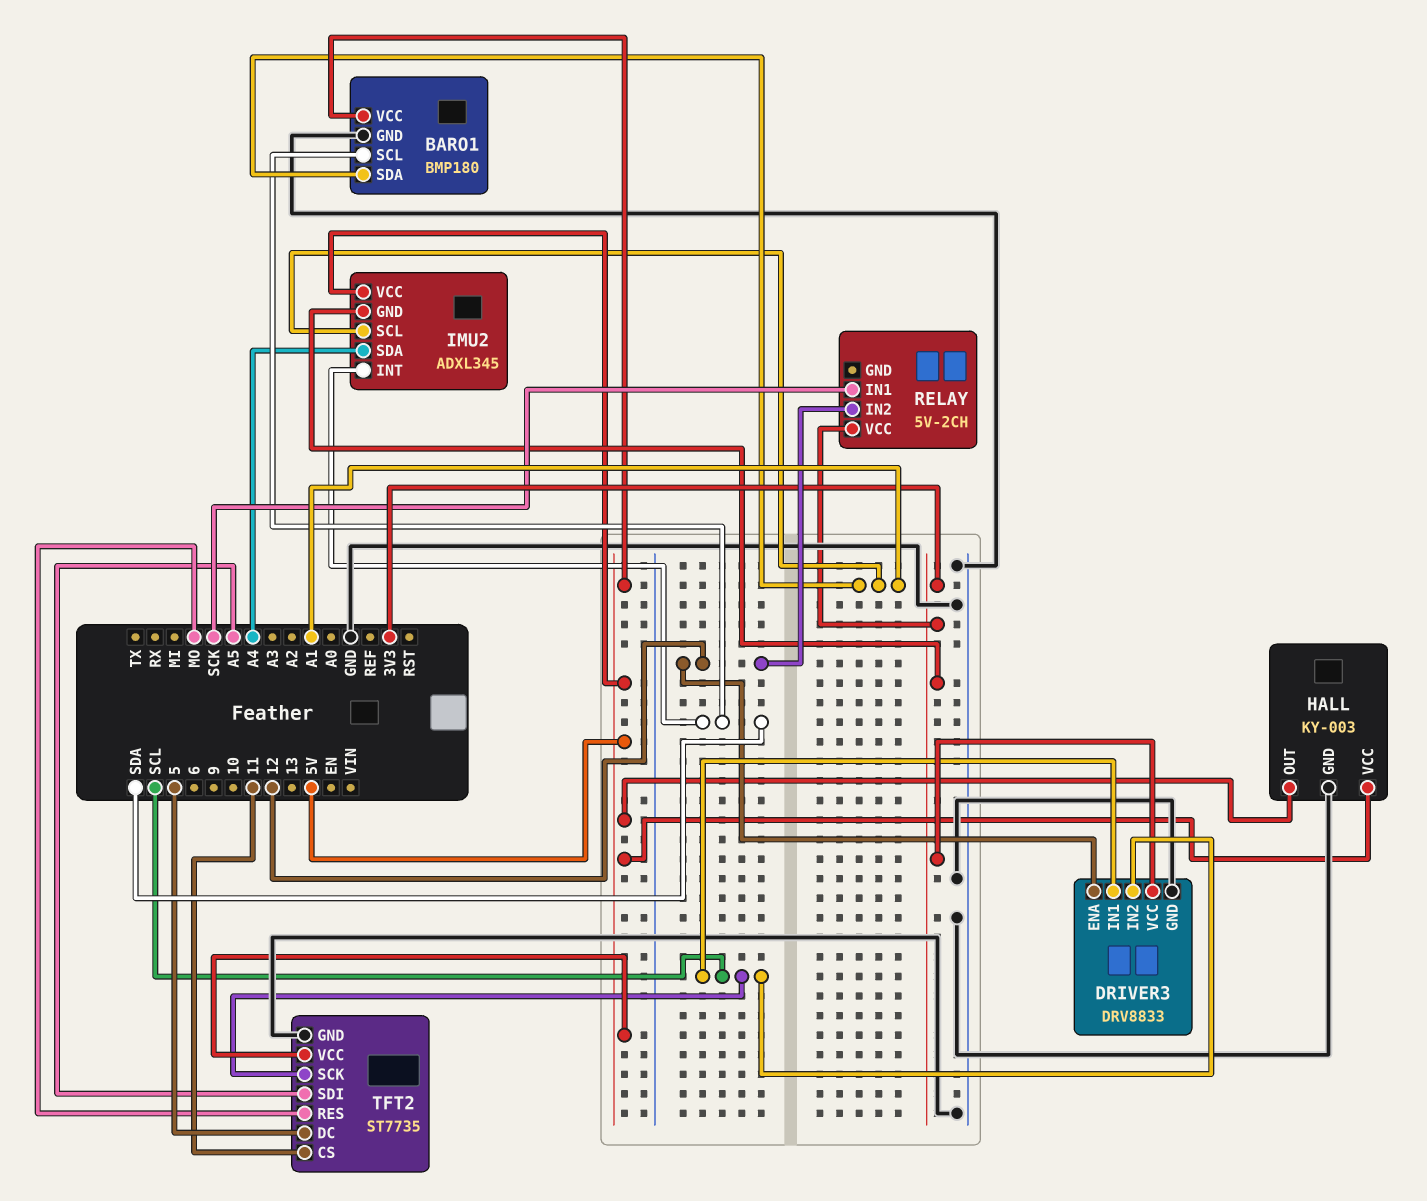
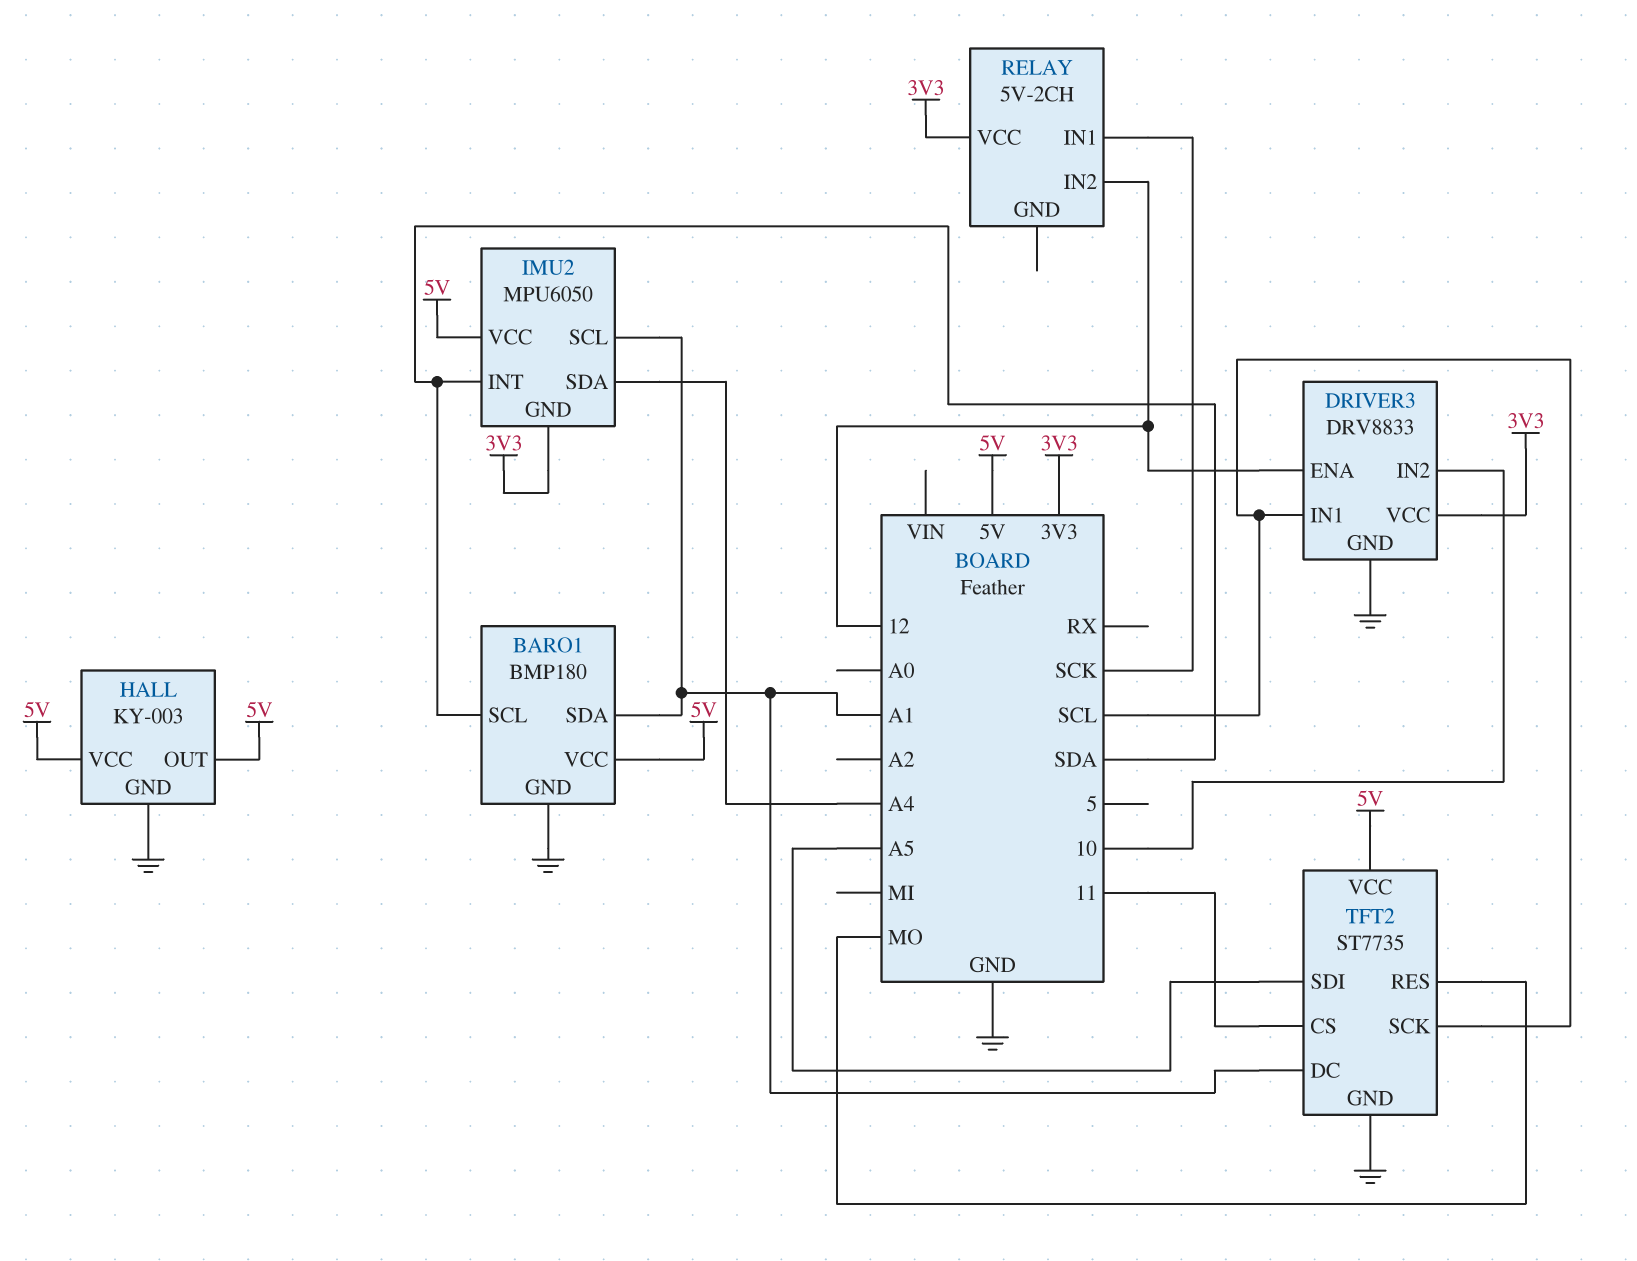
DRIVER3 pin IN2: SCL -> 10
IMU2: ADXL345 -> MPU6050
TFT2 pin DC: 5 -> A1

